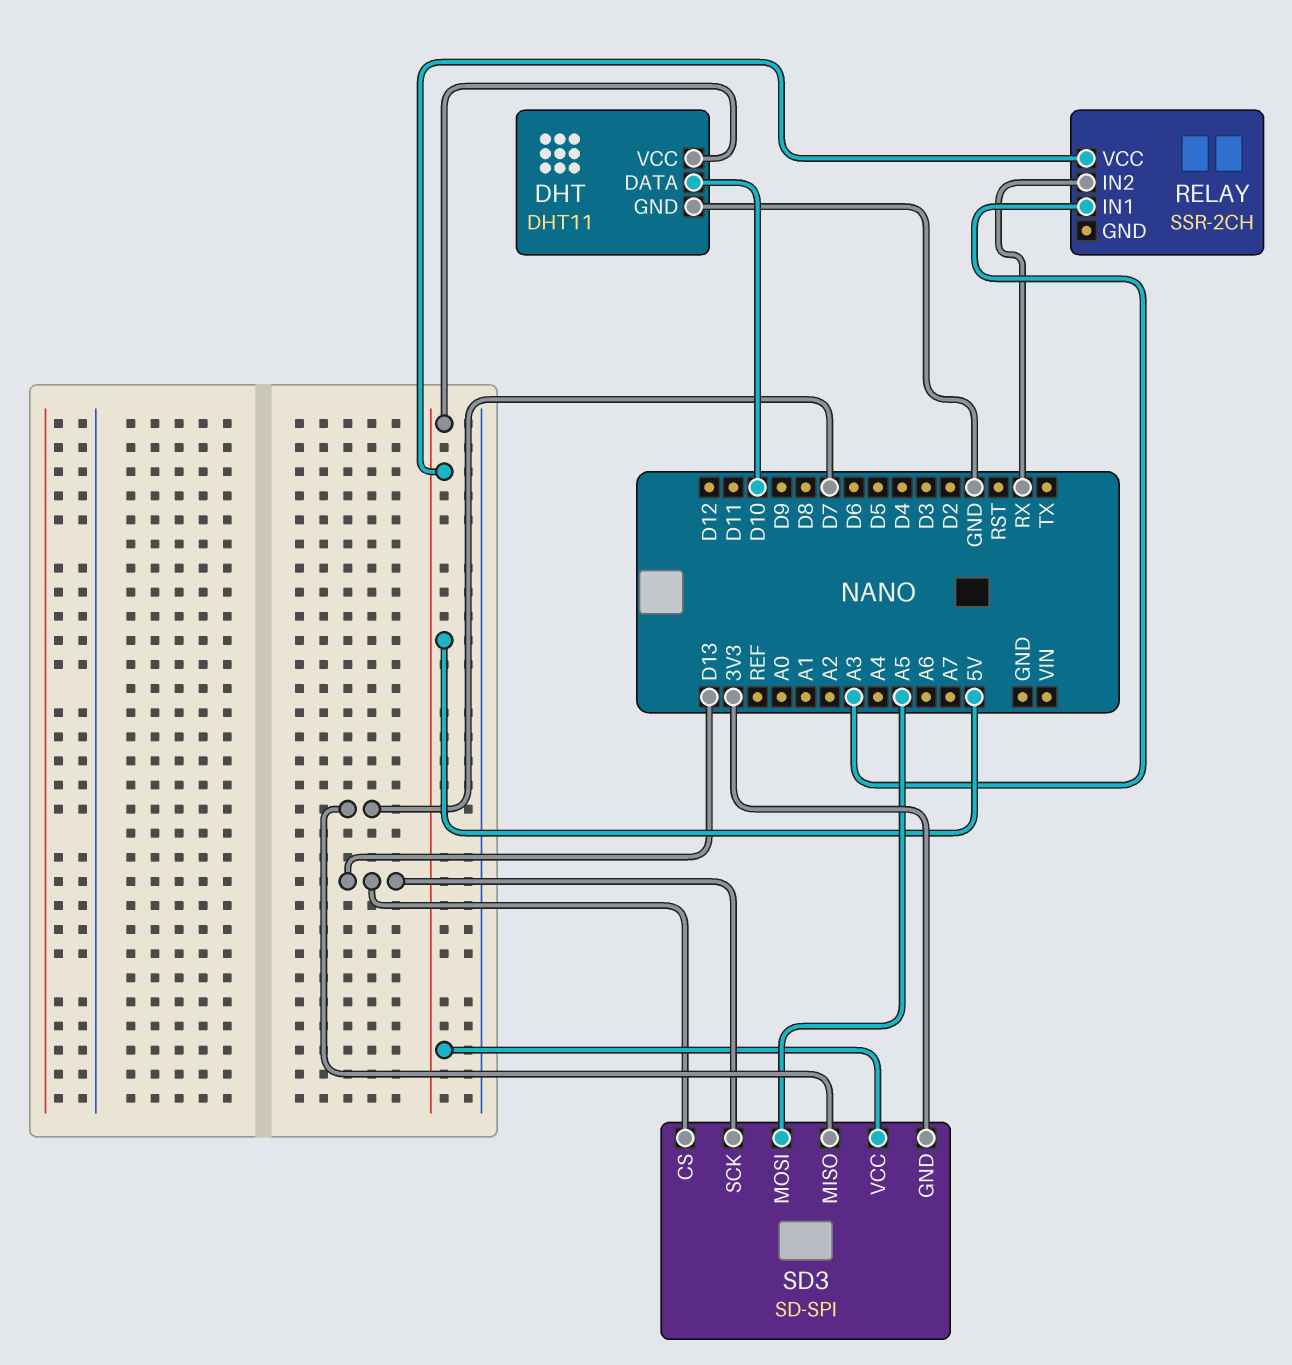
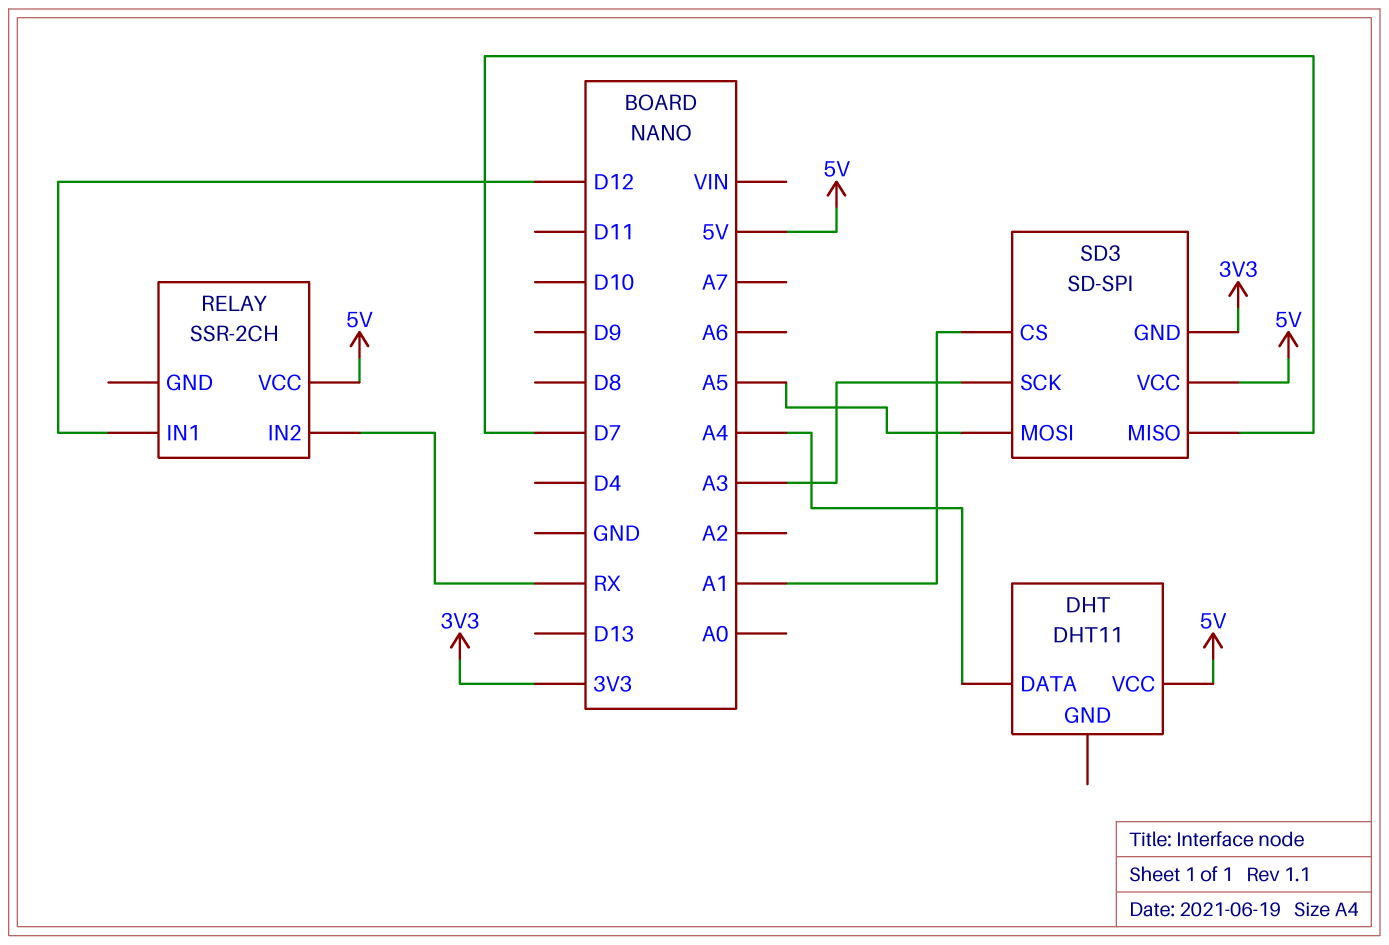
DHT pin DATA: D10 -> A4
DHT pin GND: GND -> none
RELAY pin IN1: A3 -> D12
SD3 pin CS: D13 -> A1
SD3 pin SCK: D13 -> A3

